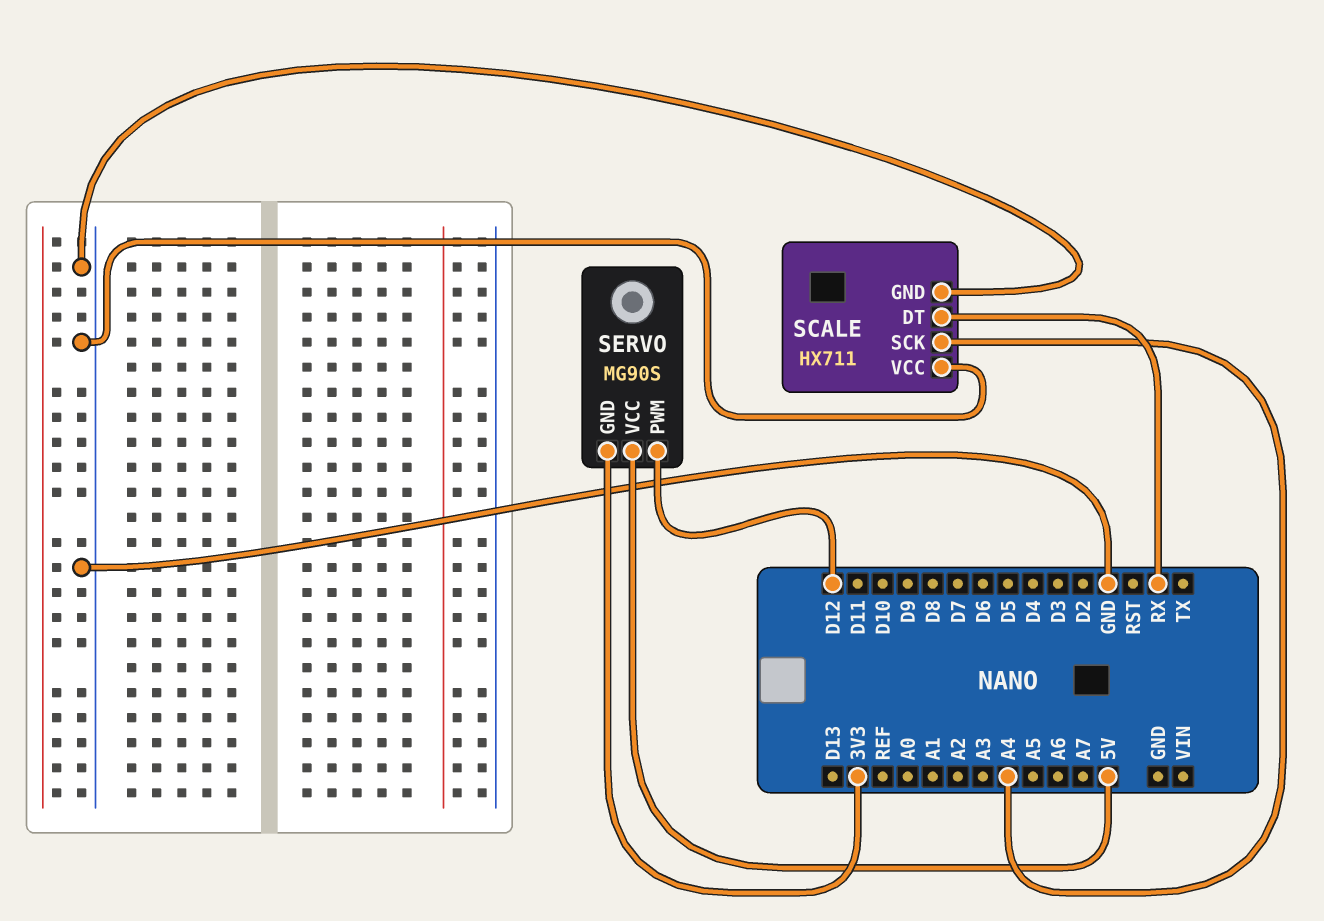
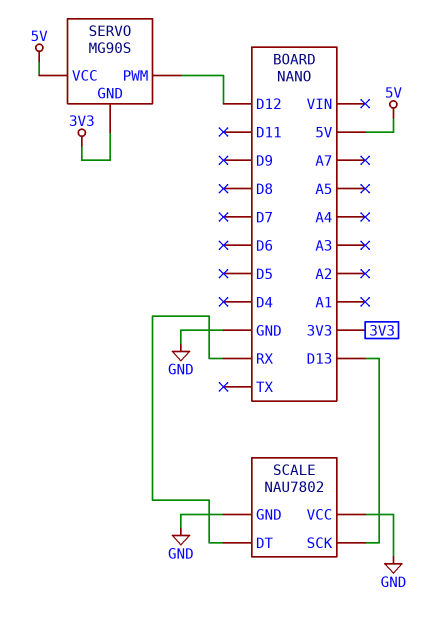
SCALE: HX711 -> NAU7802
SCALE pin SCK: A4 -> D13

